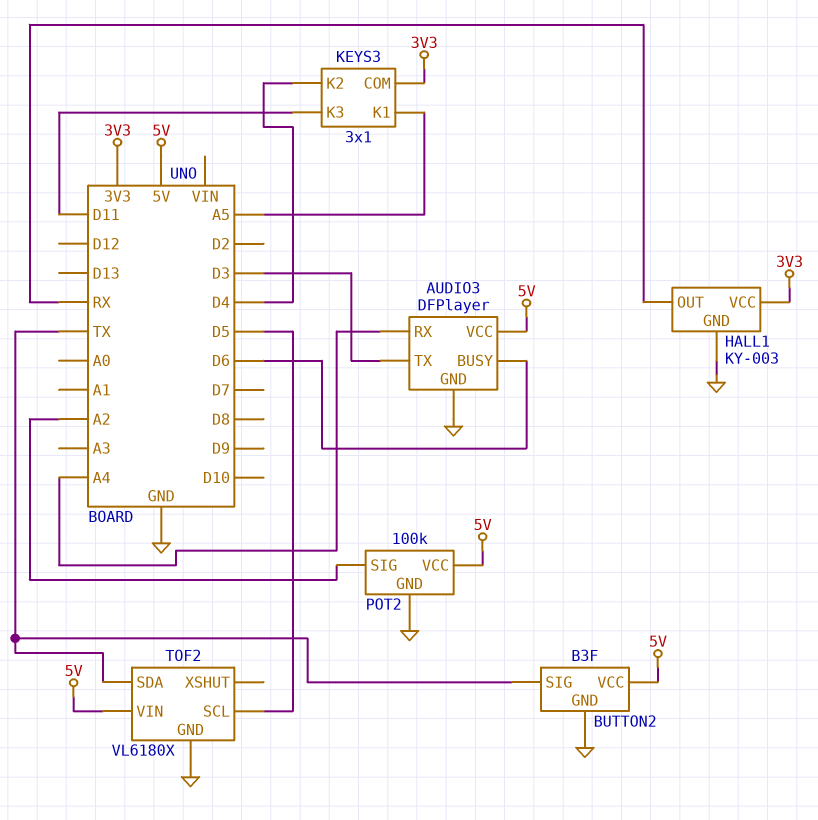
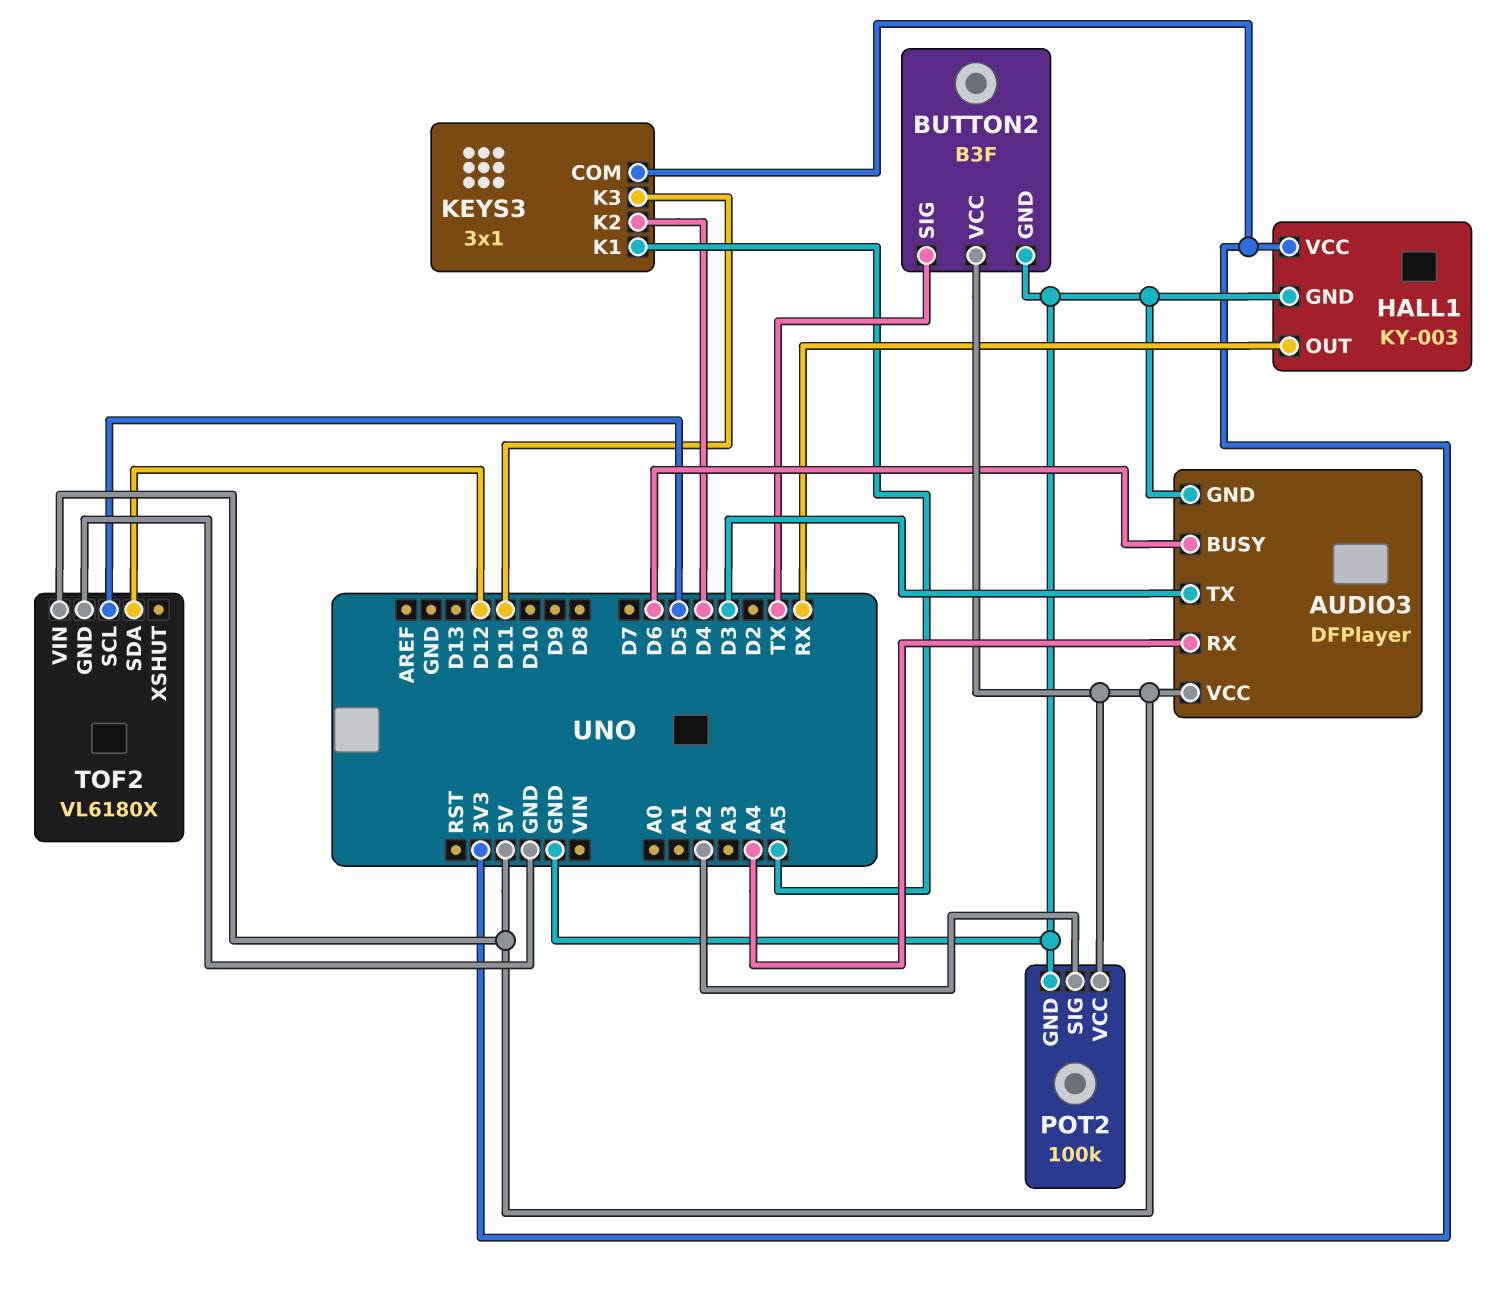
TOF2 pin SDA: TX -> D12

